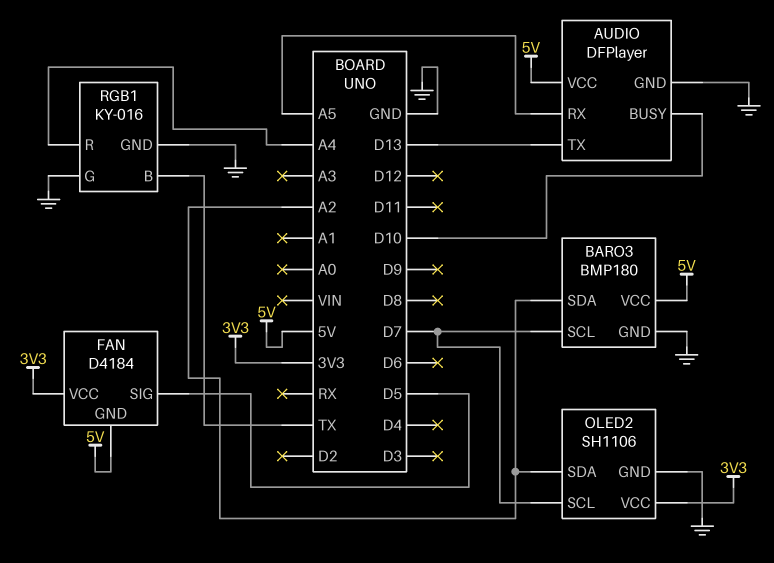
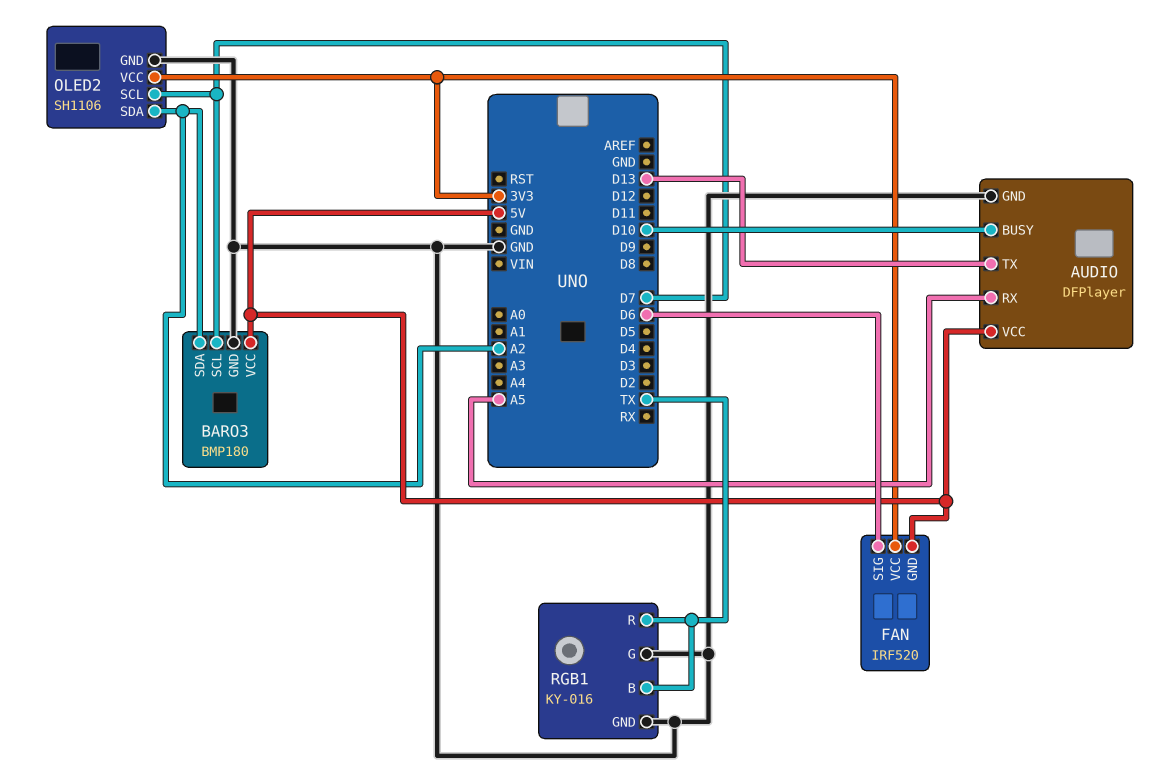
FAN: D4184 -> IRF520
FAN pin SIG: D5 -> D6
RGB1 pin R: A4 -> TX

